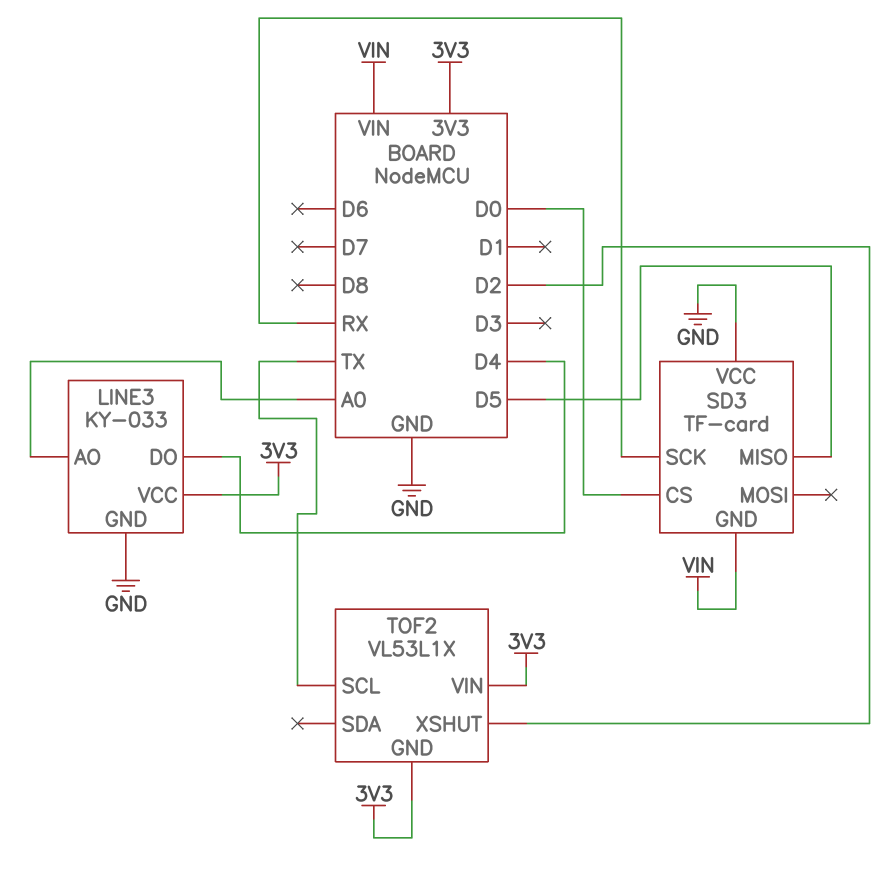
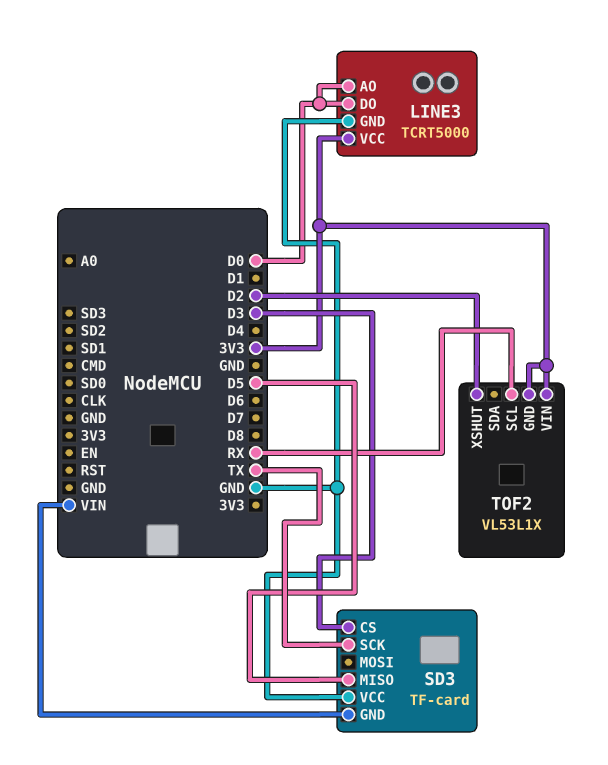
LINE3: KY-033 -> TCRT5000
LINE3 pin AO: A0 -> D0
LINE3 pin DO: D4 -> D0
SD3 pin CS: D0 -> D3
SD3 pin SCK: RX -> TX
TOF2 pin SCL: TX -> RX

